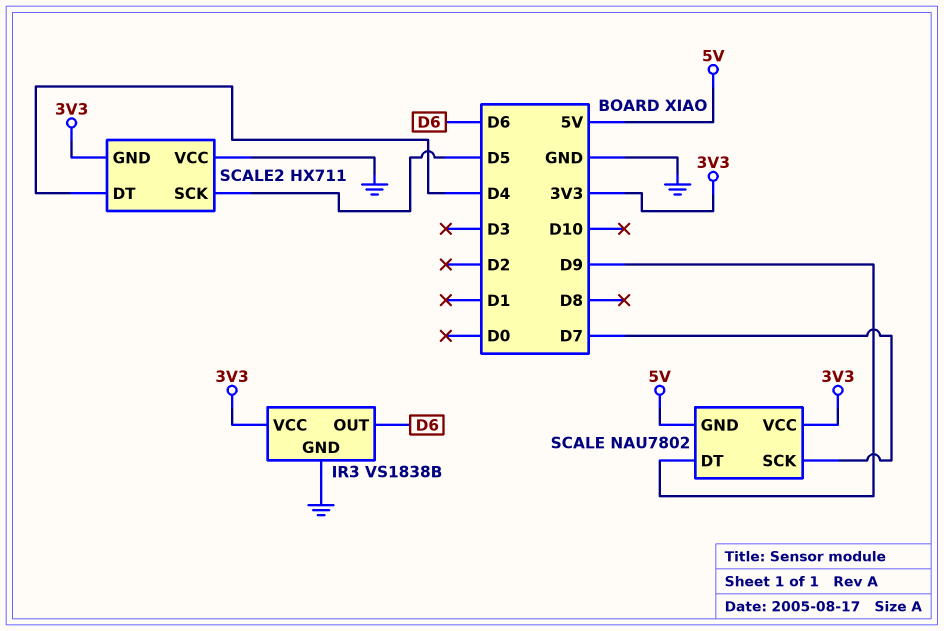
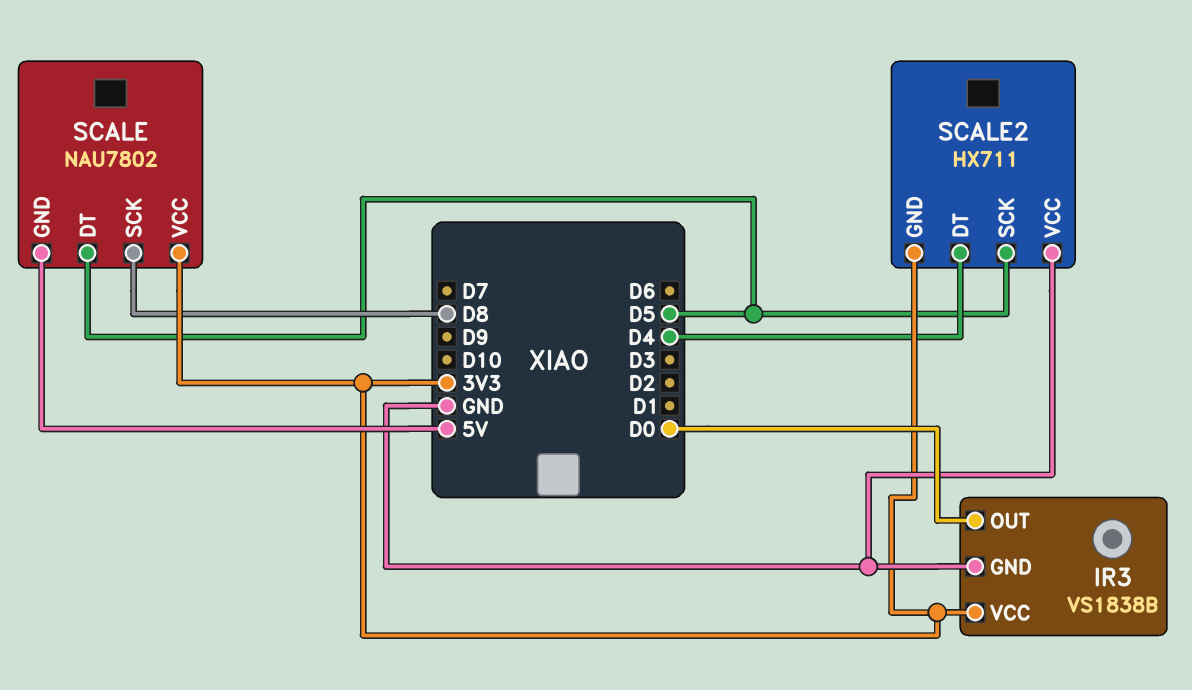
IR3 pin OUT: D6 -> D0
SCALE pin DT: D9 -> D5
SCALE pin SCK: D7 -> D8

